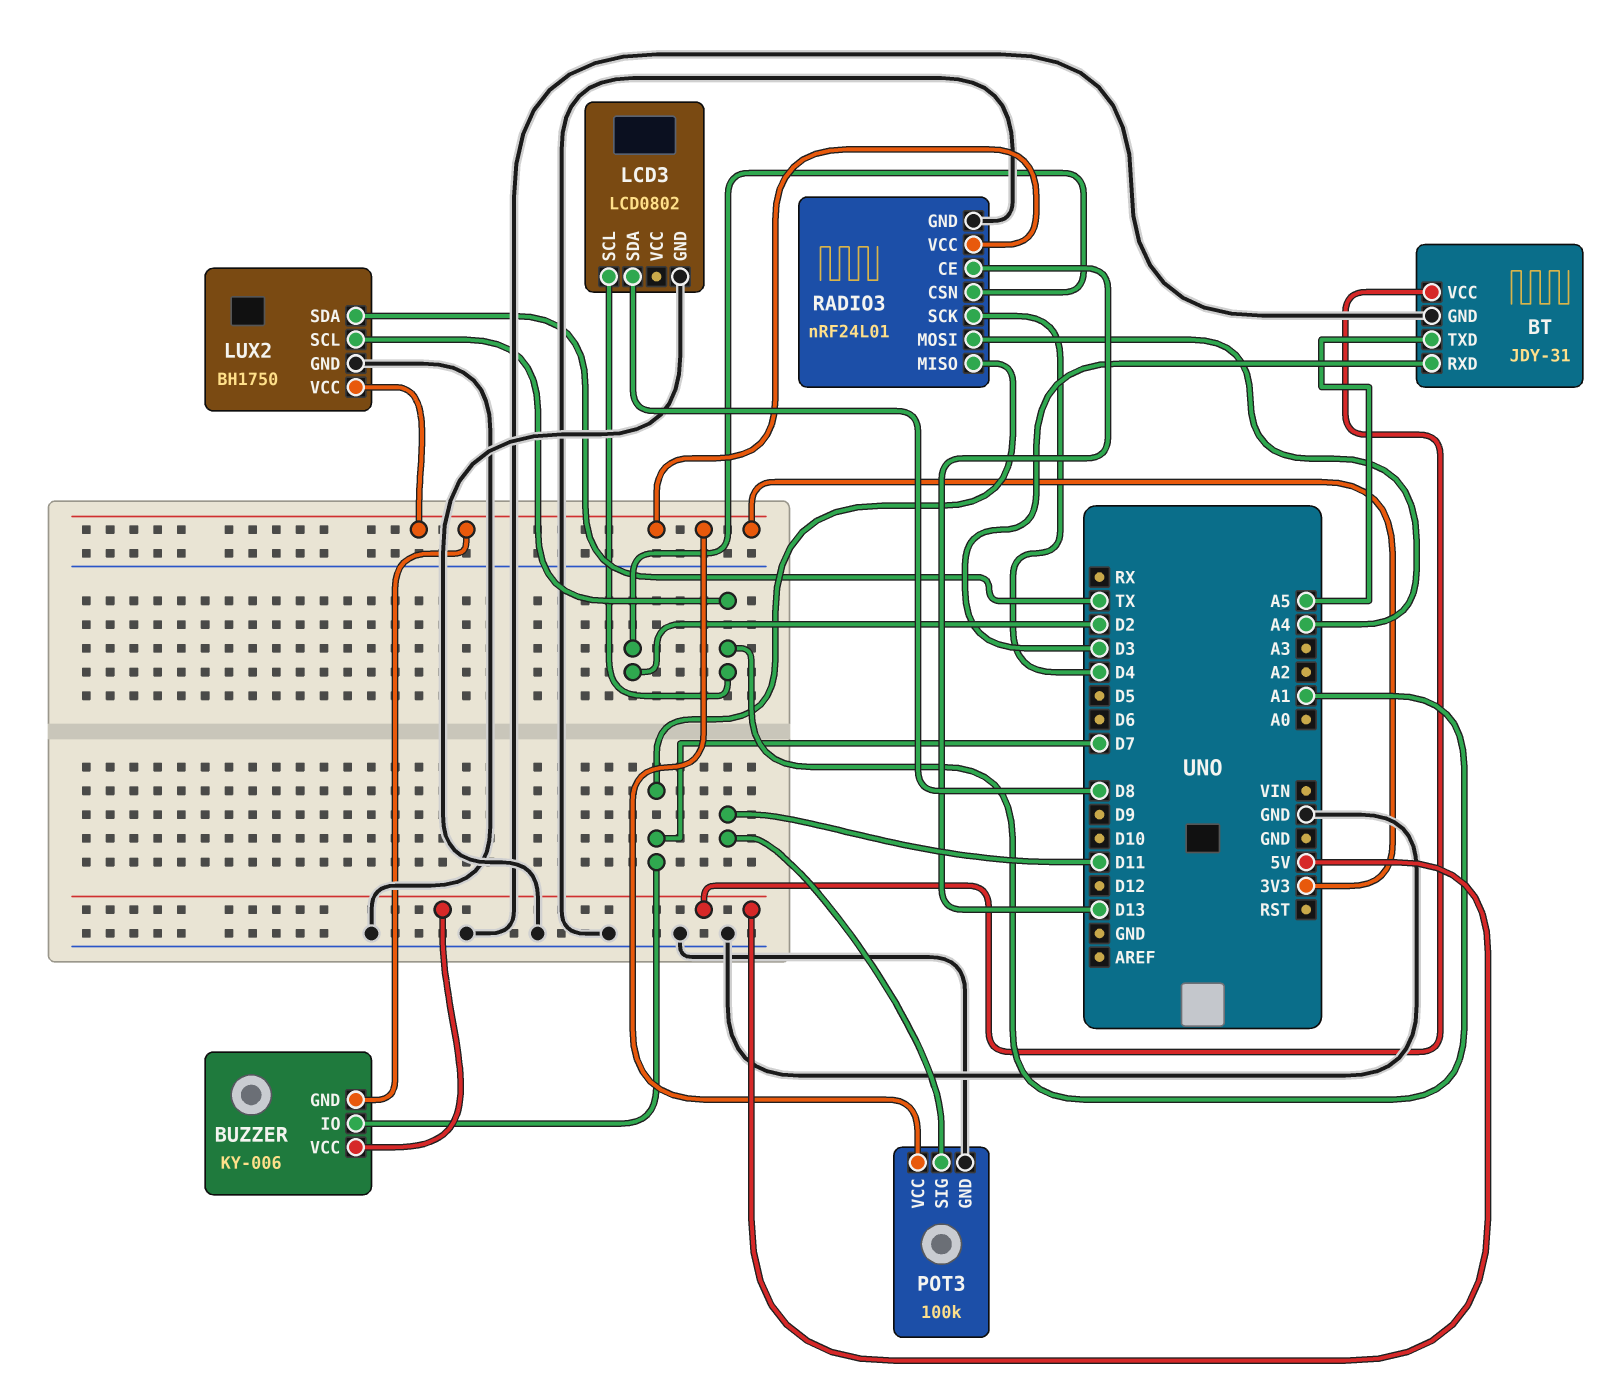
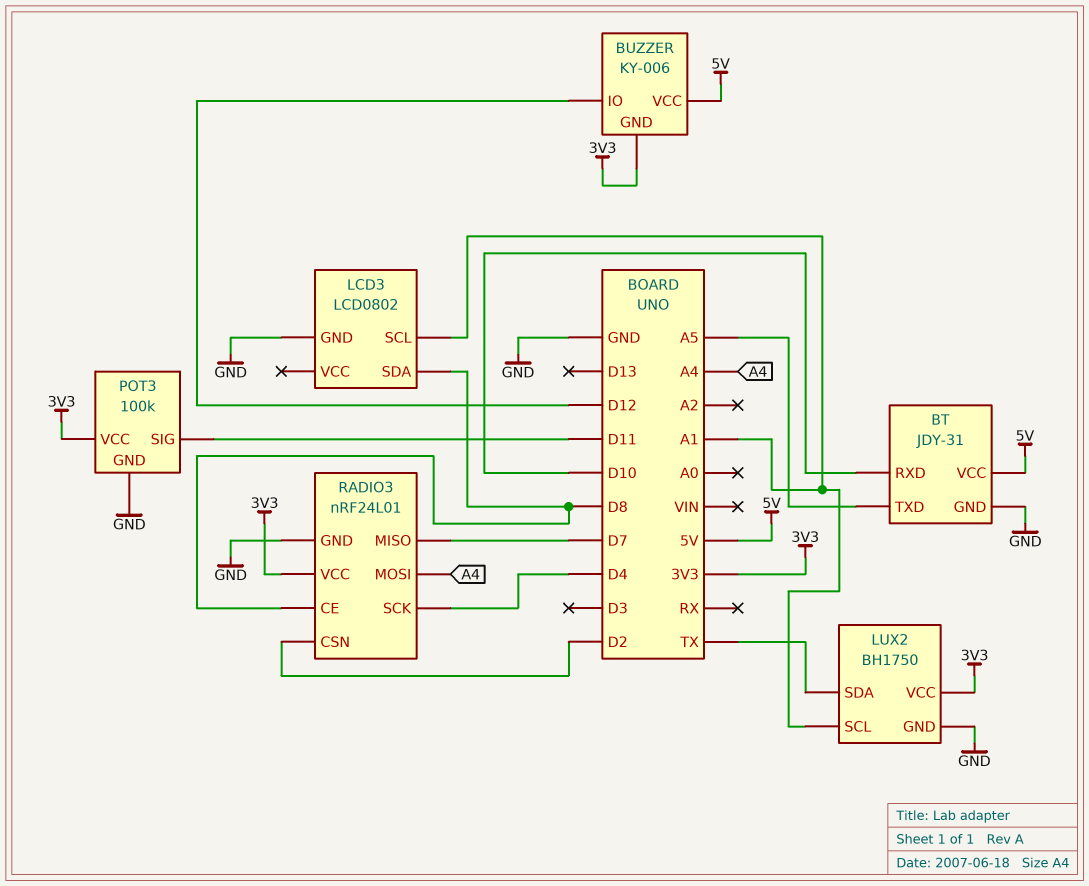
BT pin RXD: D3 -> D10
BUZZER pin IO: D7 -> D12
RADIO3 pin CE: D13 -> D8

